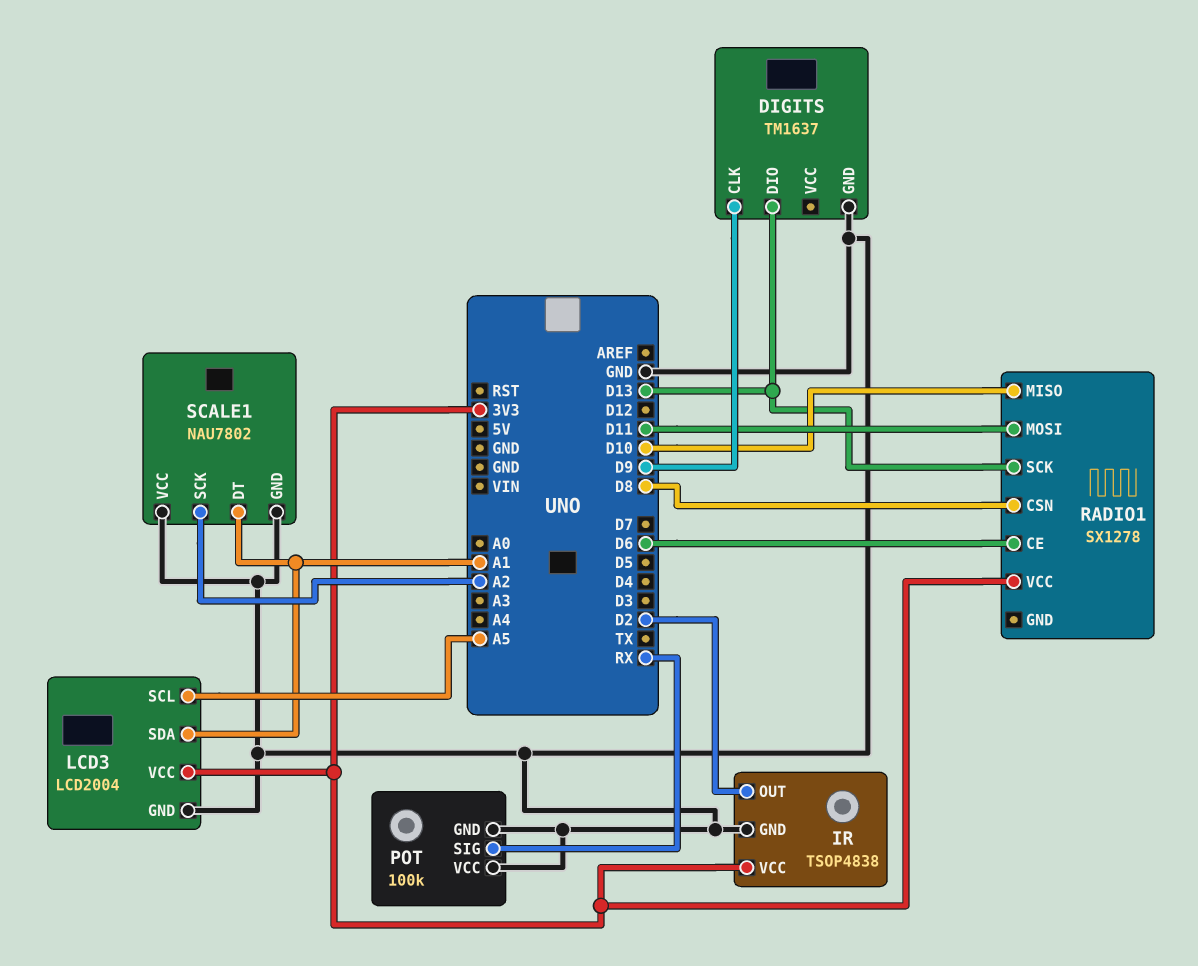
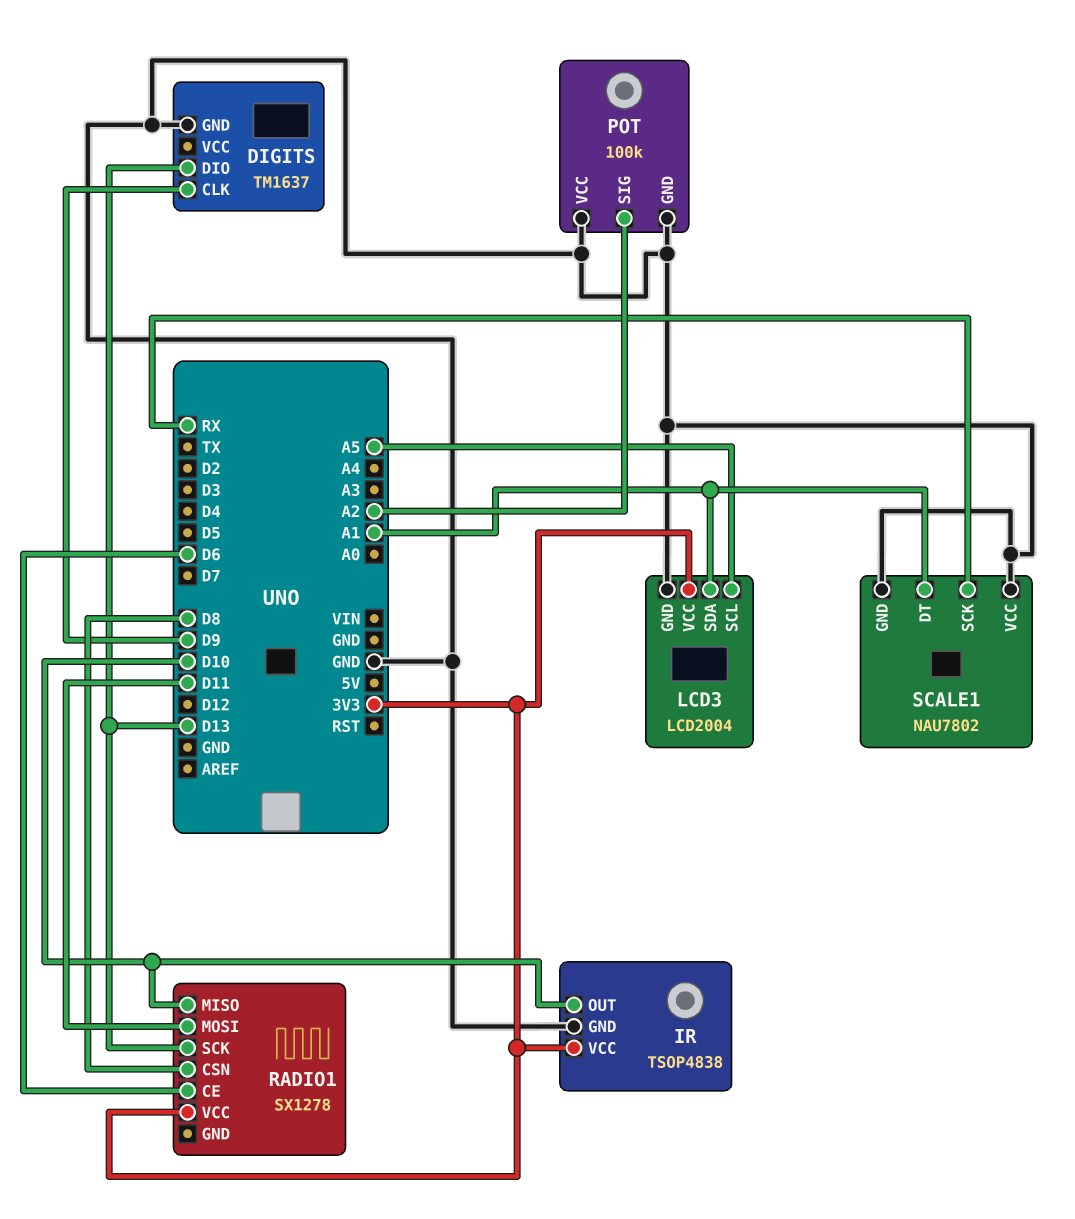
IR pin OUT: D2 -> D10
POT pin SIG: RX -> A2
SCALE1 pin SCK: A2 -> RX

